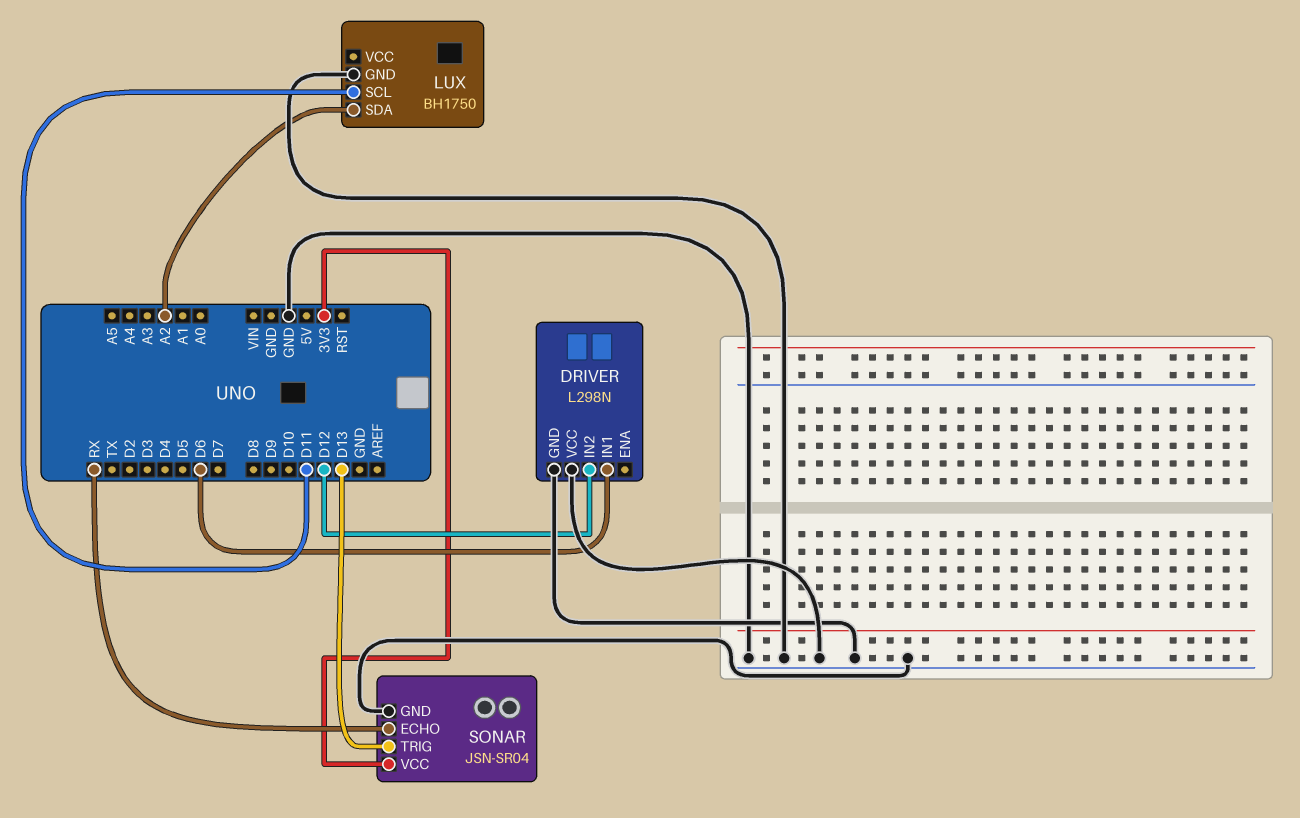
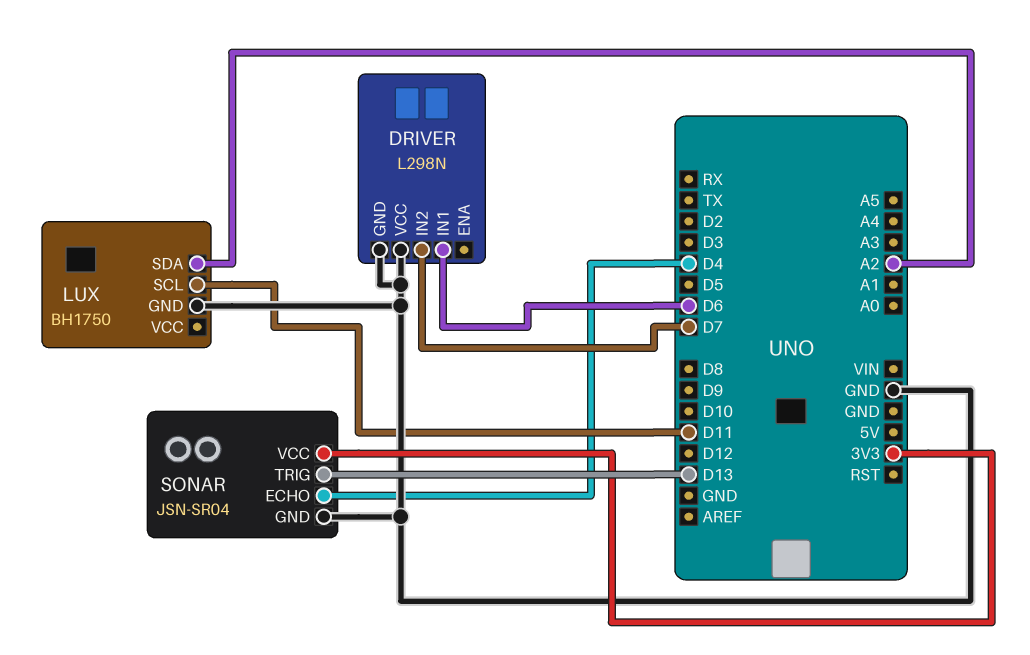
DRIVER pin IN2: D12 -> D7
SONAR pin ECHO: RX -> D4

